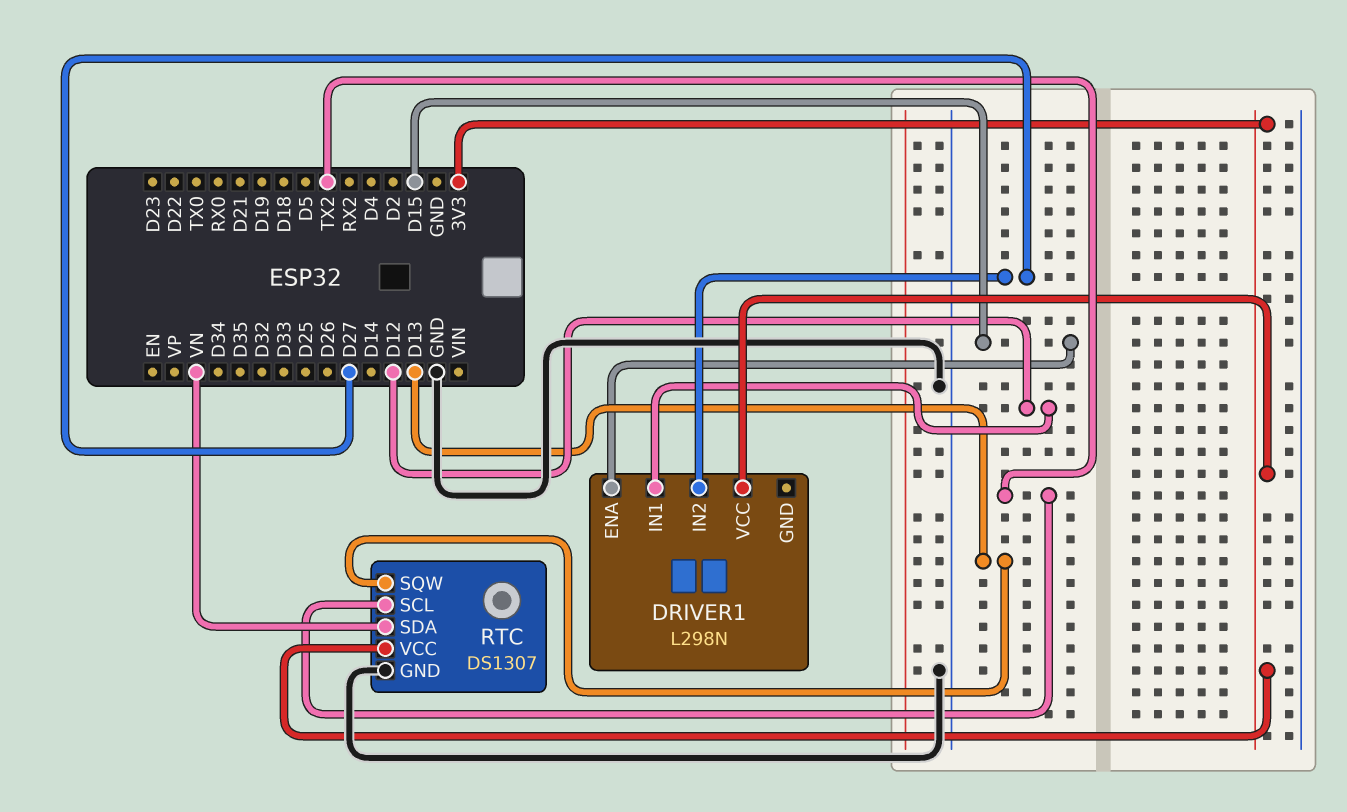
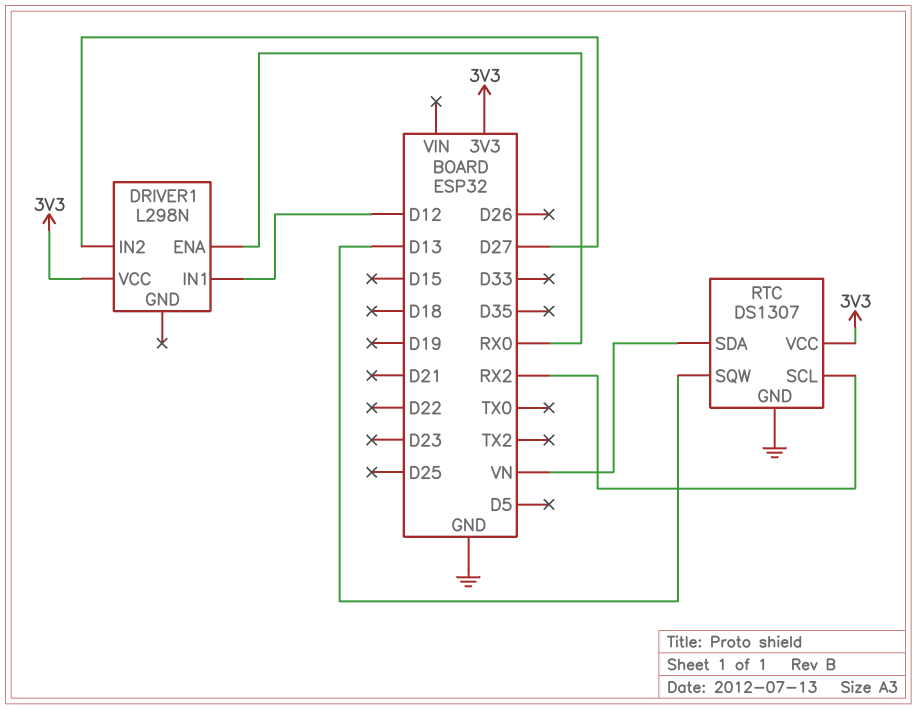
DRIVER1 pin ENA: D15 -> RX0
RTC pin SCL: TX2 -> RX2

